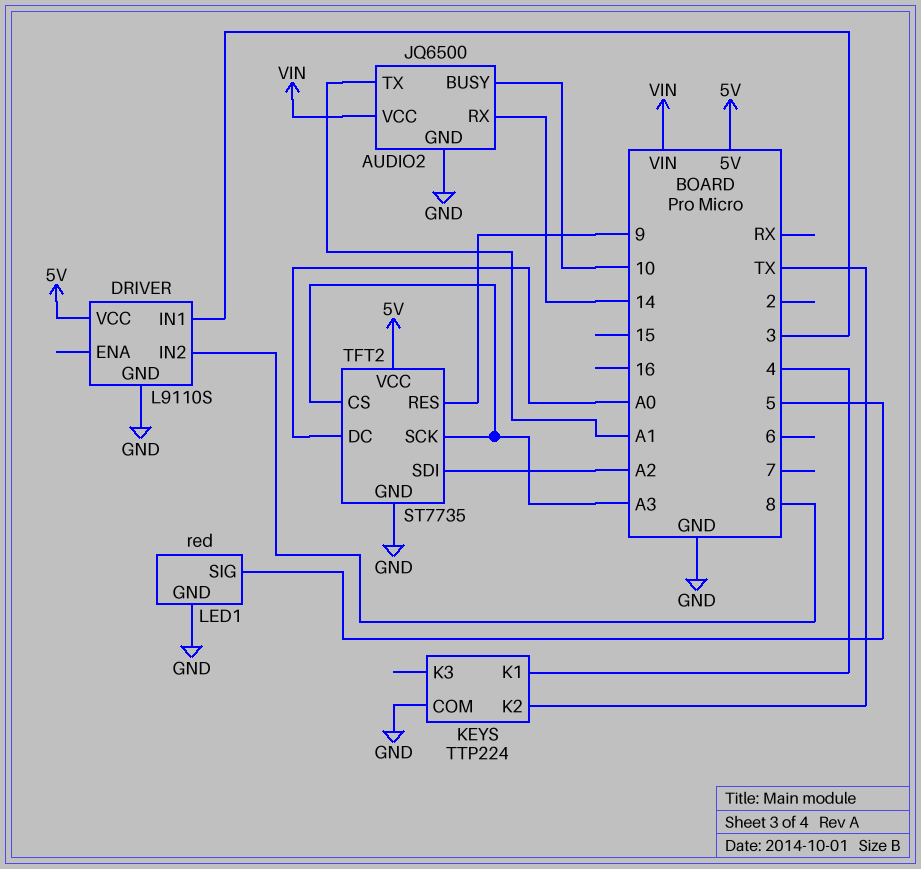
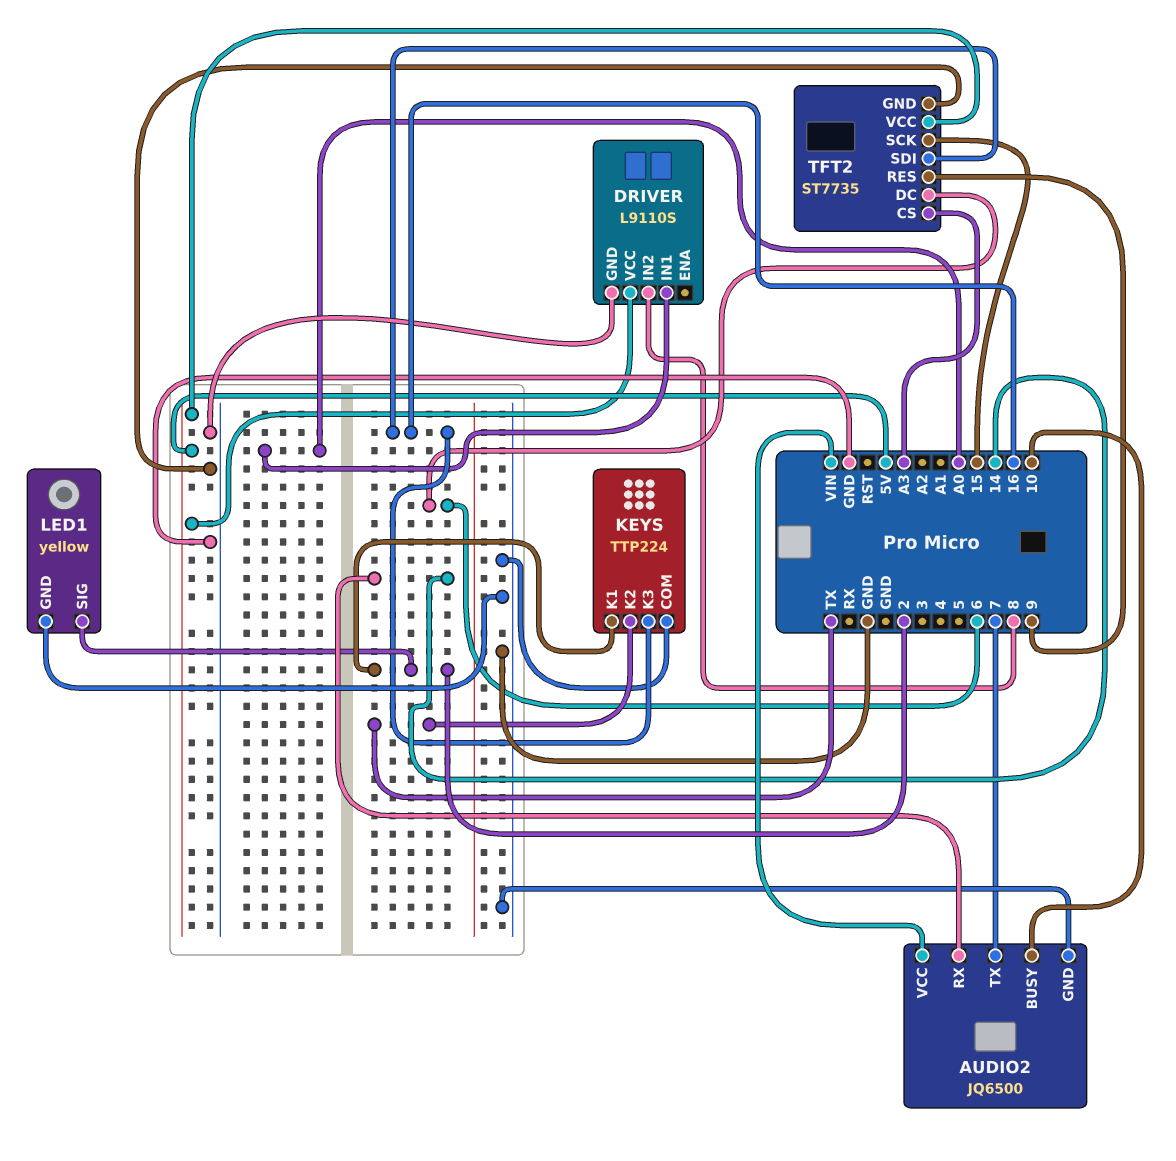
AUDIO2 pin TX: A1 -> 7
DRIVER pin IN1: 3 -> A0
KEYS pin K1: 4 -> 2
KEYS pin K3: none -> 16
LED1: red -> yellow
LED1 pin SIG: 5 -> 2
TFT2 pin DC: A0 -> 6
TFT2 pin SCK: A3 -> 15
TFT2 pin SDI: A2 -> 16

